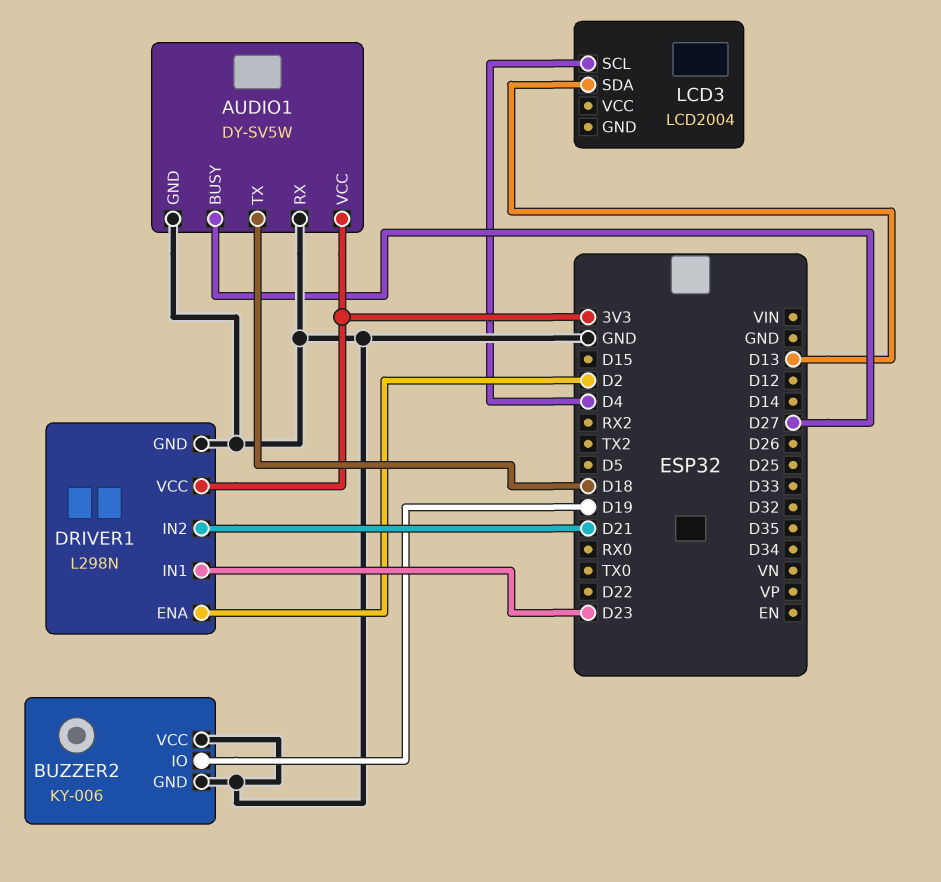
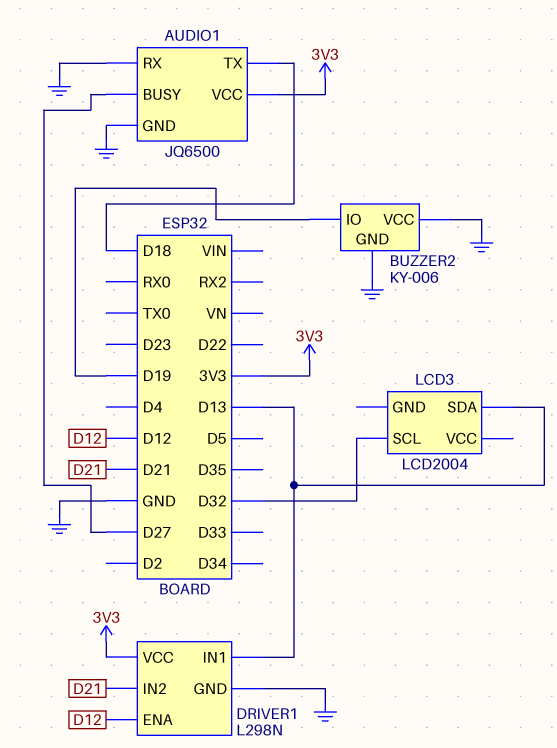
AUDIO1: DY-SV5W -> JQ6500
DRIVER1 pin ENA: D2 -> D12
DRIVER1 pin IN1: D23 -> D13
LCD3 pin SCL: D4 -> D32

